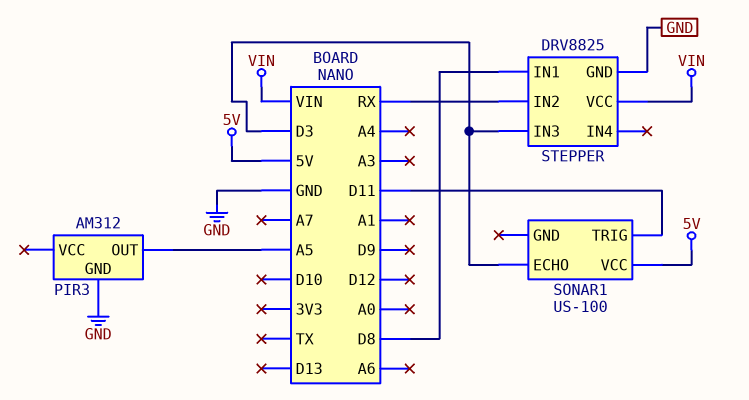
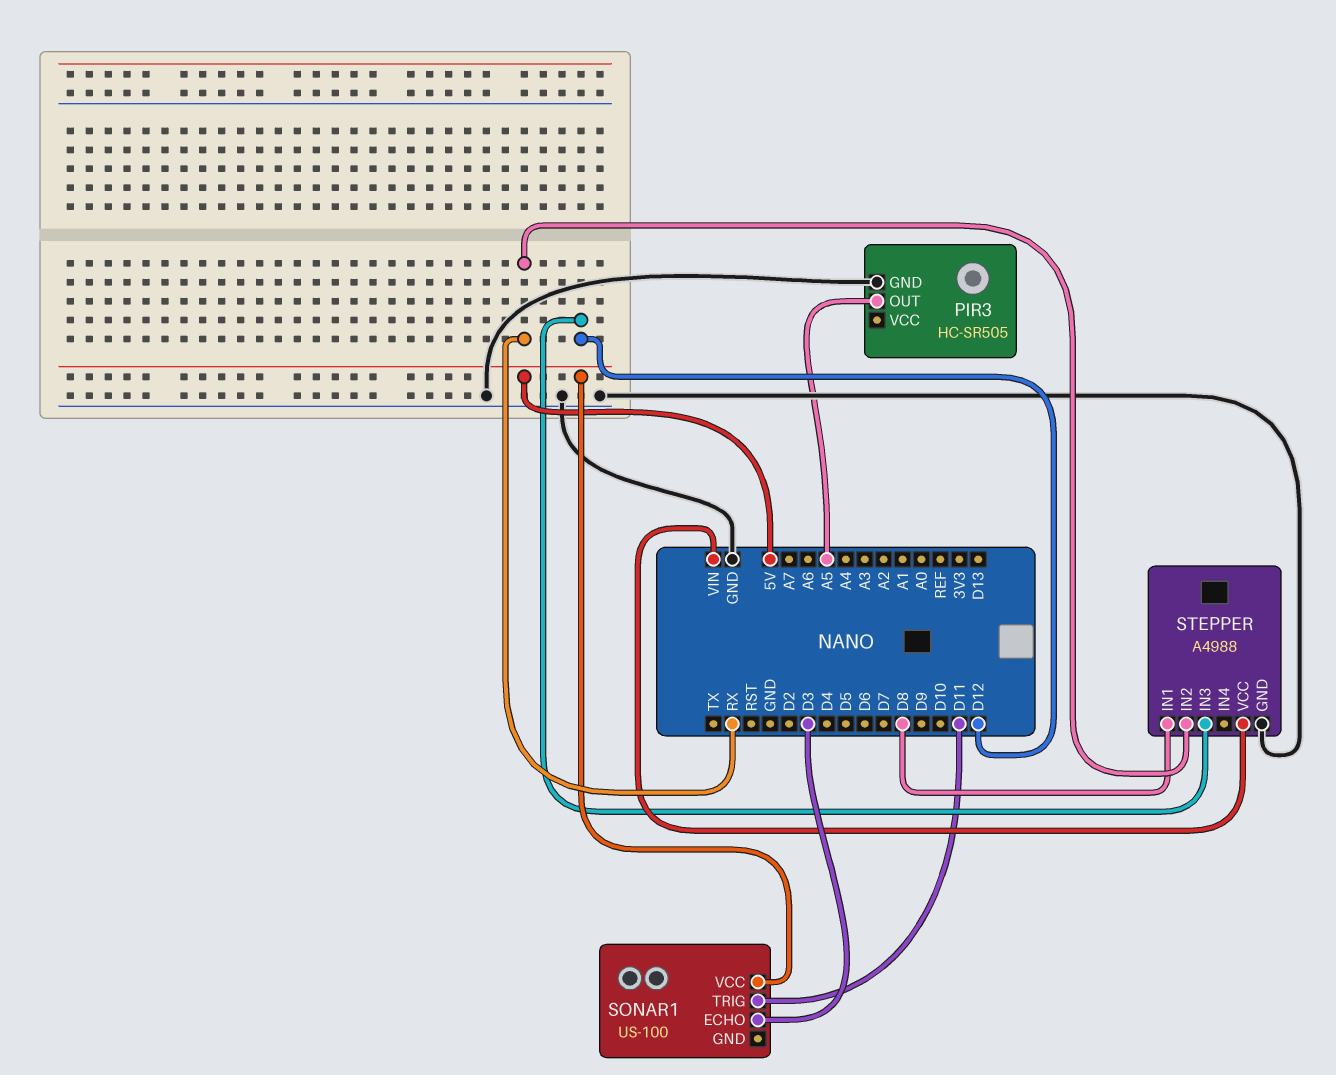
PIR3: AM312 -> HC-SR505
STEPPER: DRV8825 -> A4988
STEPPER pin IN3: D3 -> D12

